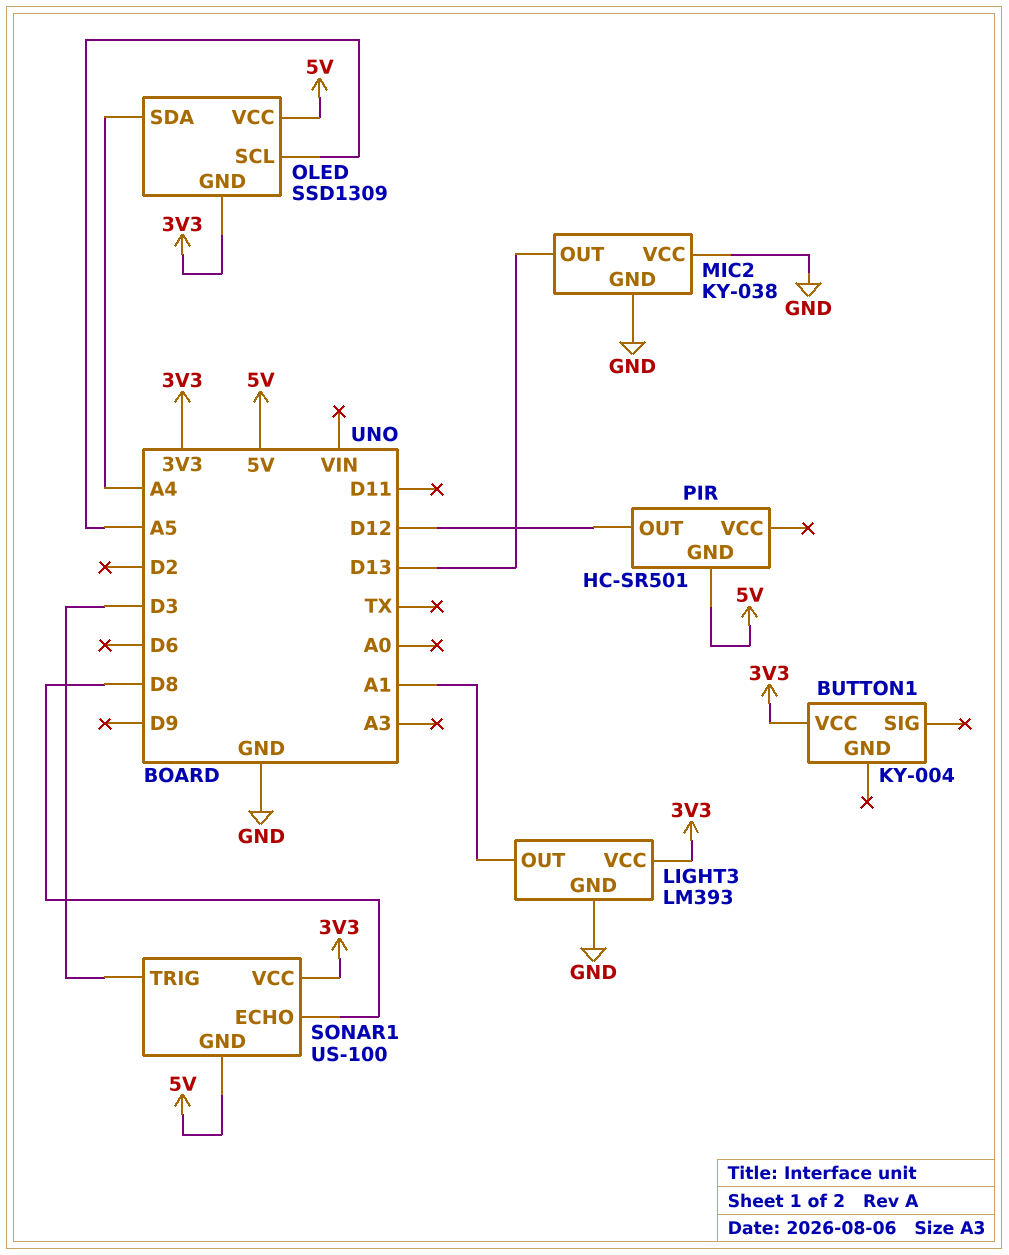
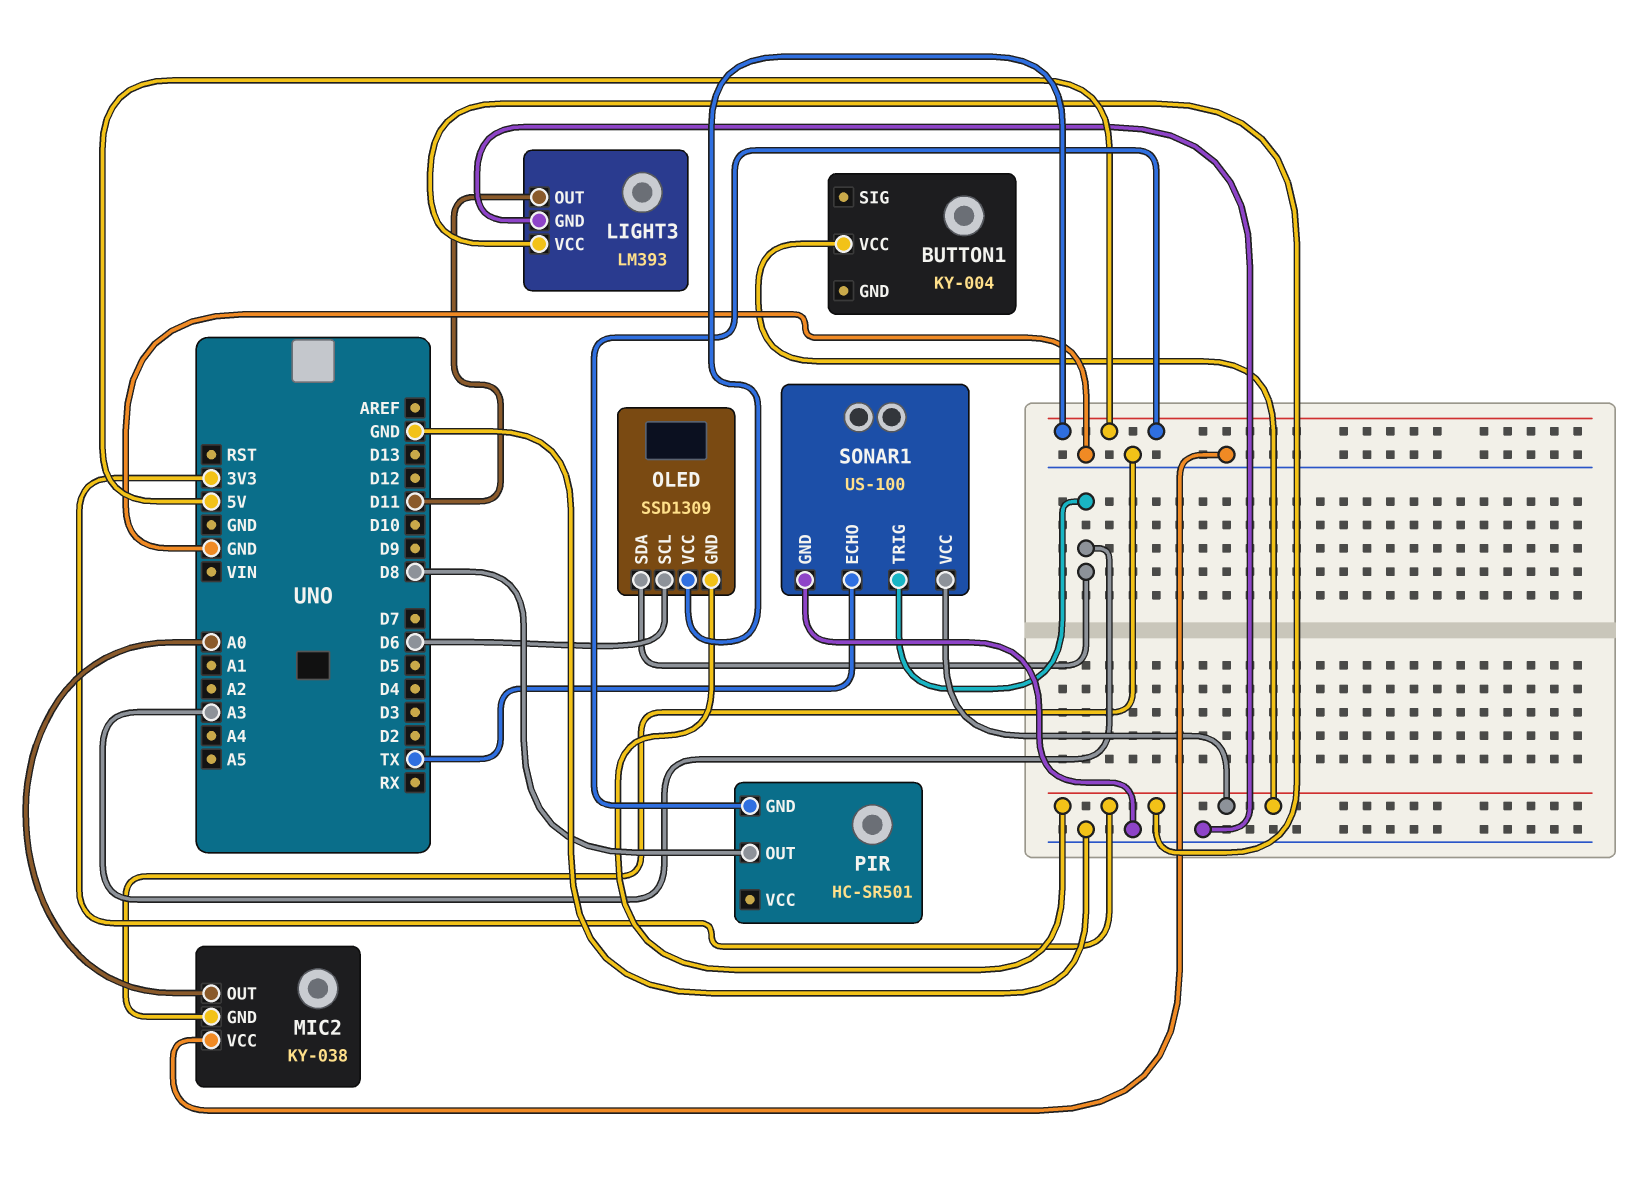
LIGHT3 pin OUT: A1 -> D11
MIC2 pin OUT: D13 -> A0
OLED pin SCL: A5 -> D6
OLED pin SDA: A4 -> A3
PIR pin OUT: D12 -> D8
SONAR1 pin ECHO: D8 -> TX
SONAR1 pin GND: 5V -> GND
SONAR1 pin TRIG: D3 -> A3

